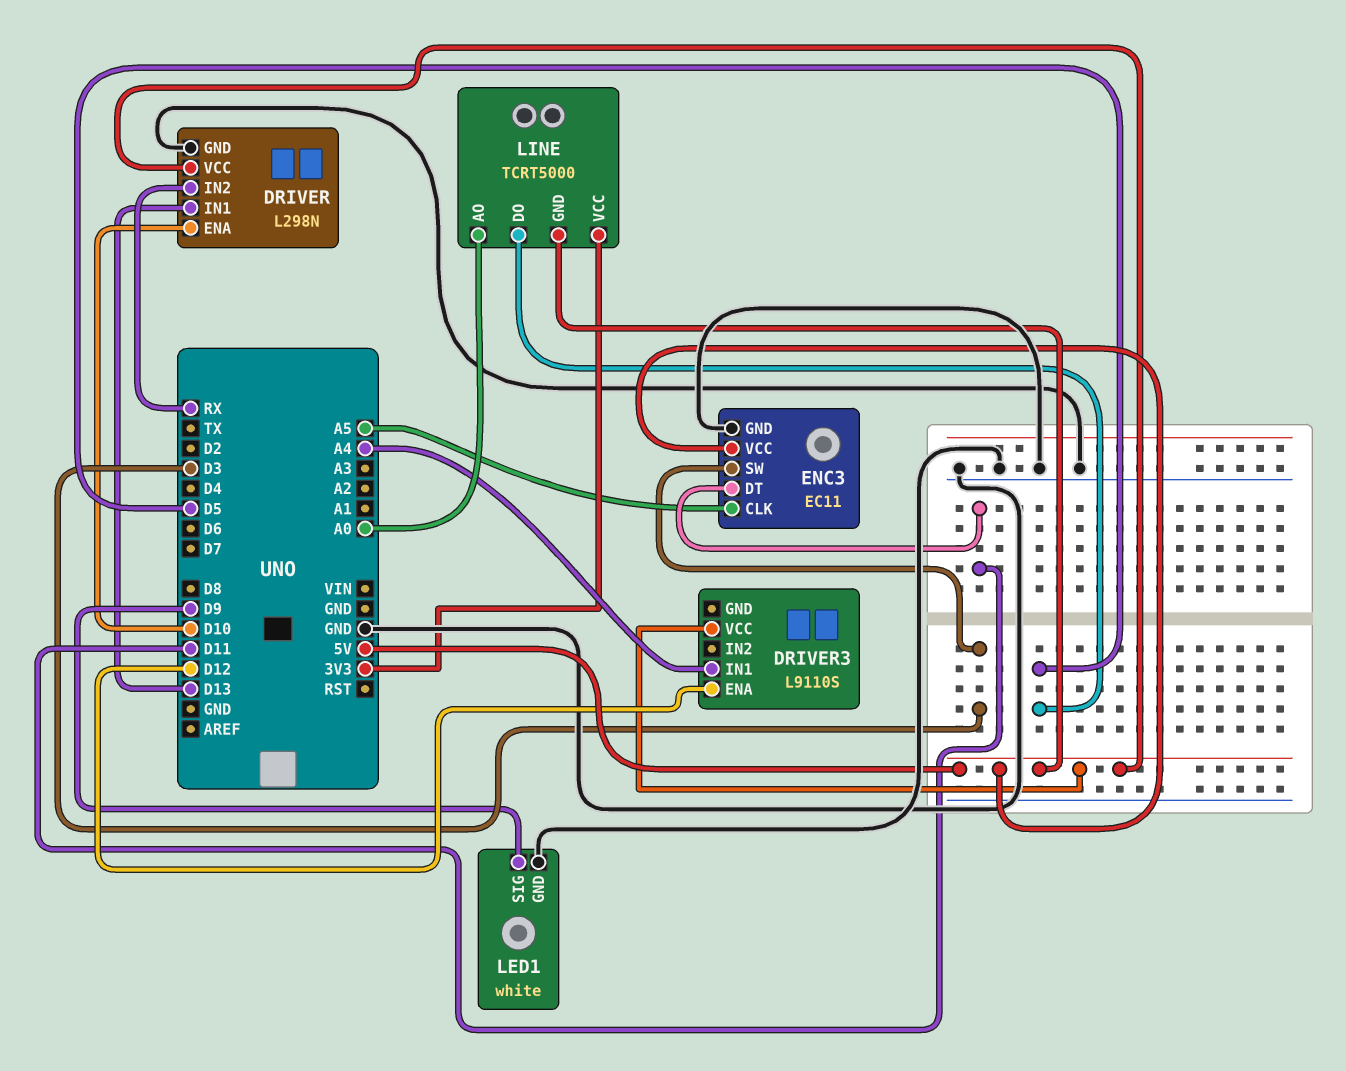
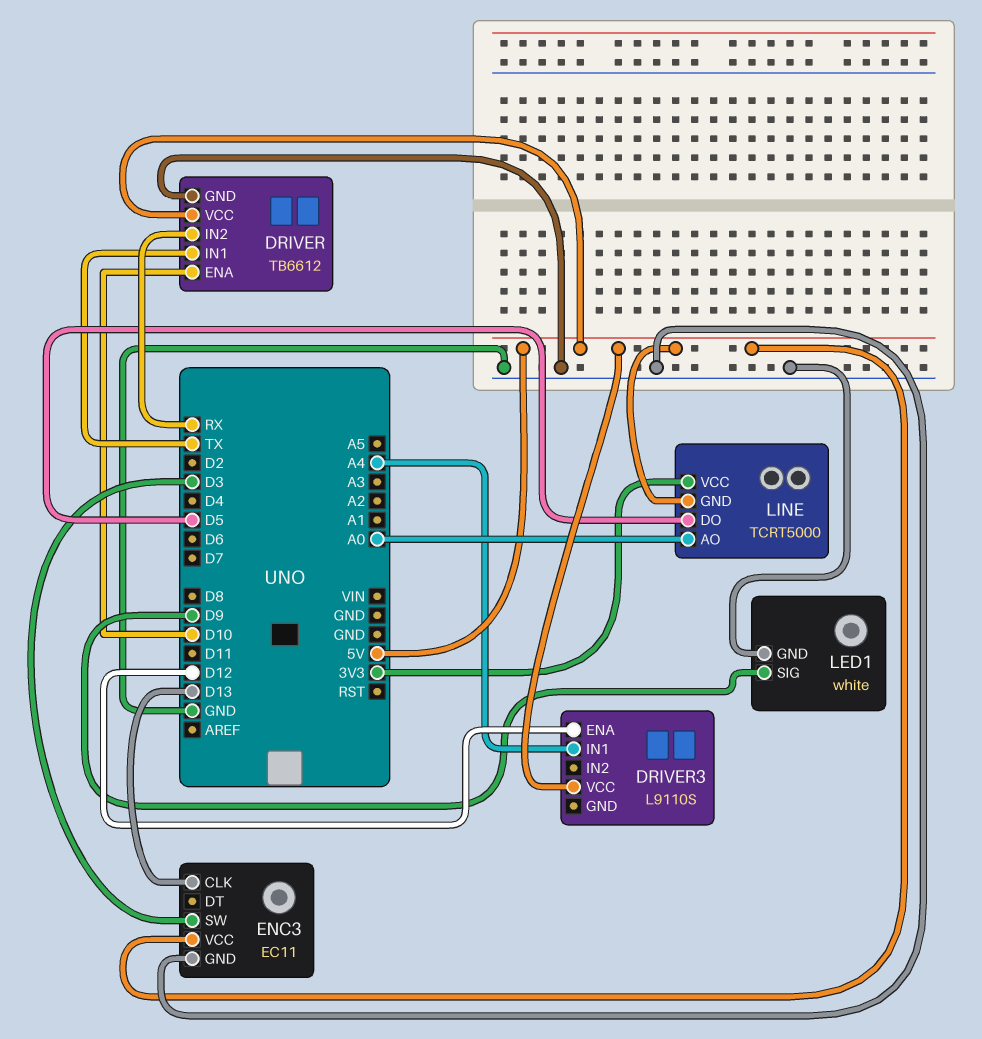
DRIVER: L298N -> TB6612
DRIVER pin IN1: D13 -> TX
ENC3 pin CLK: A5 -> D13
ENC3 pin DT: D11 -> none

